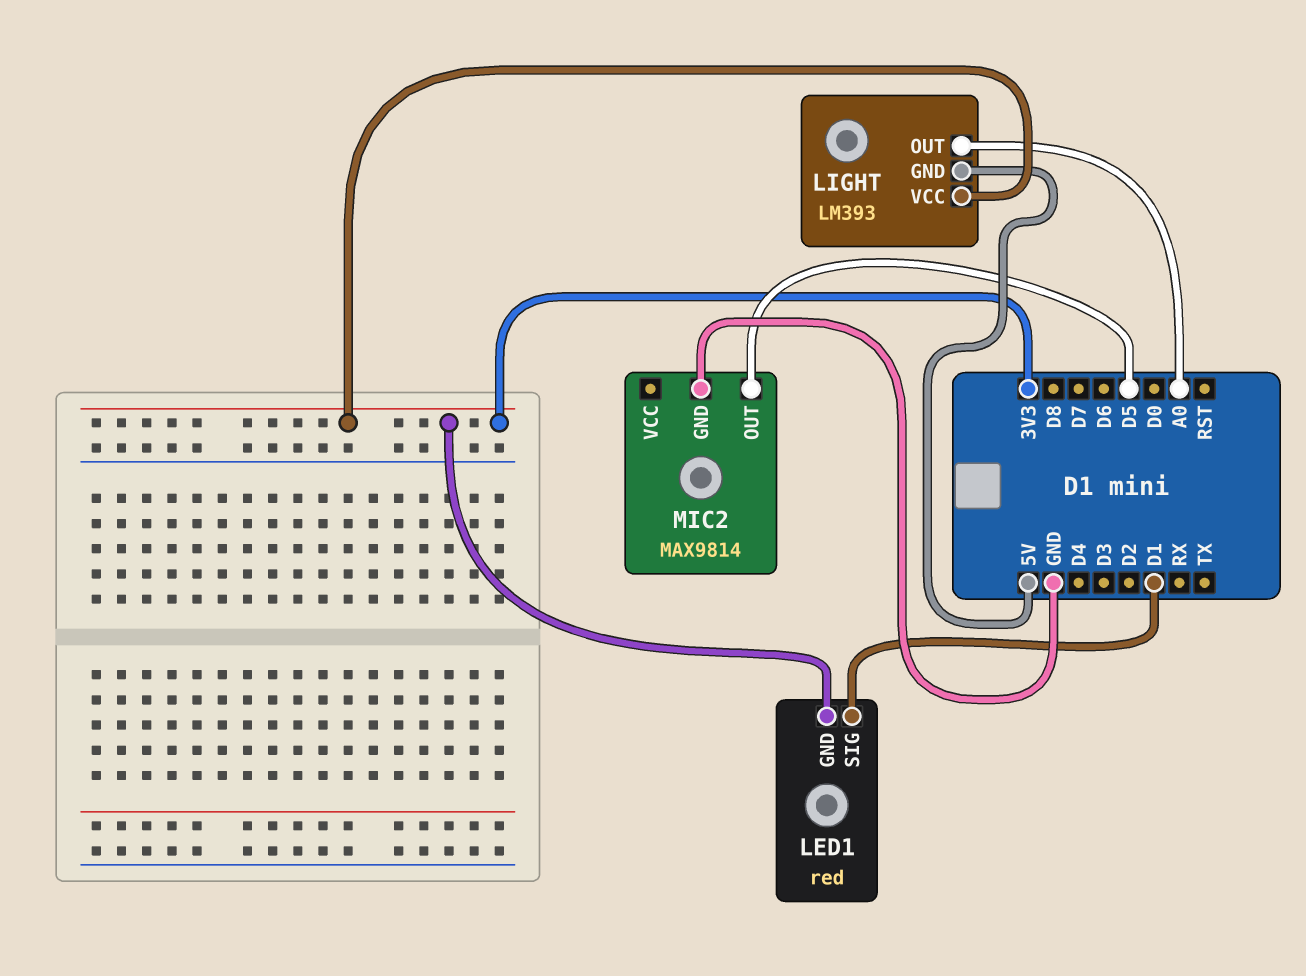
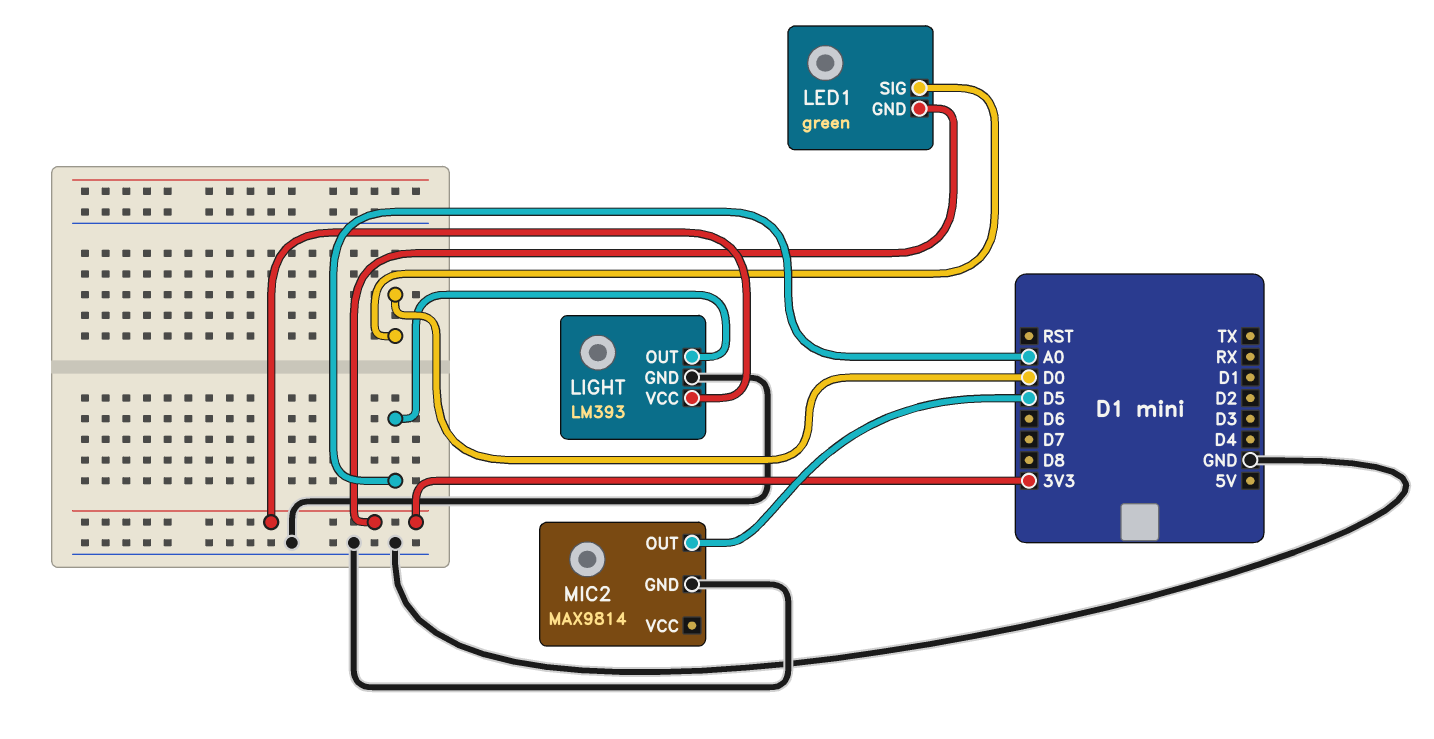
LED1: red -> green
LED1 pin SIG: D1 -> D0
LIGHT pin GND: 5V -> GND

